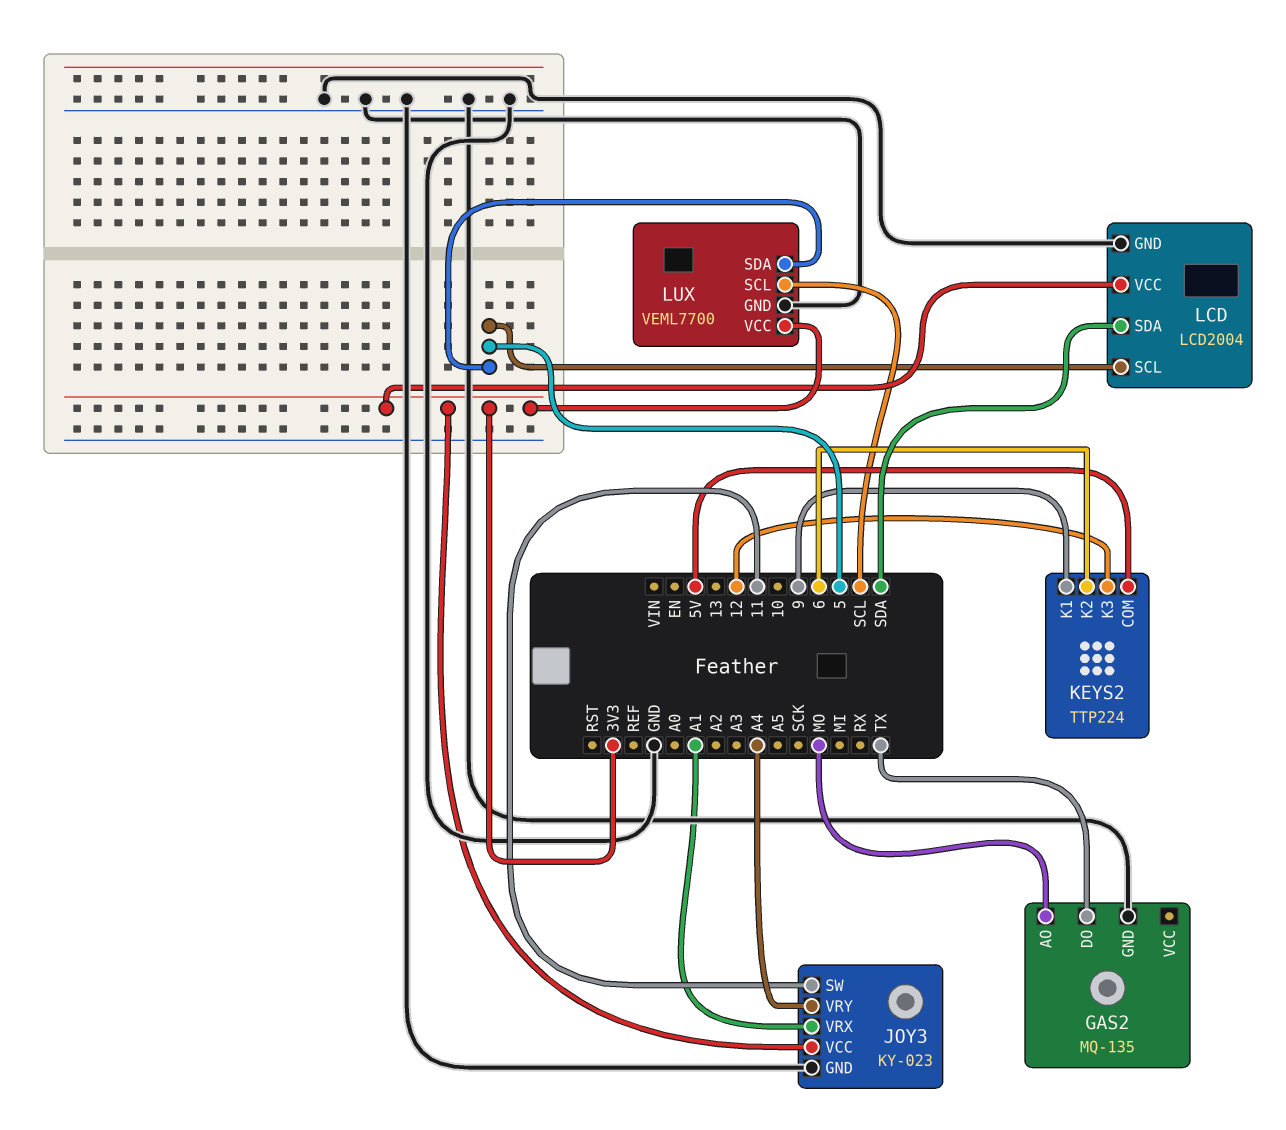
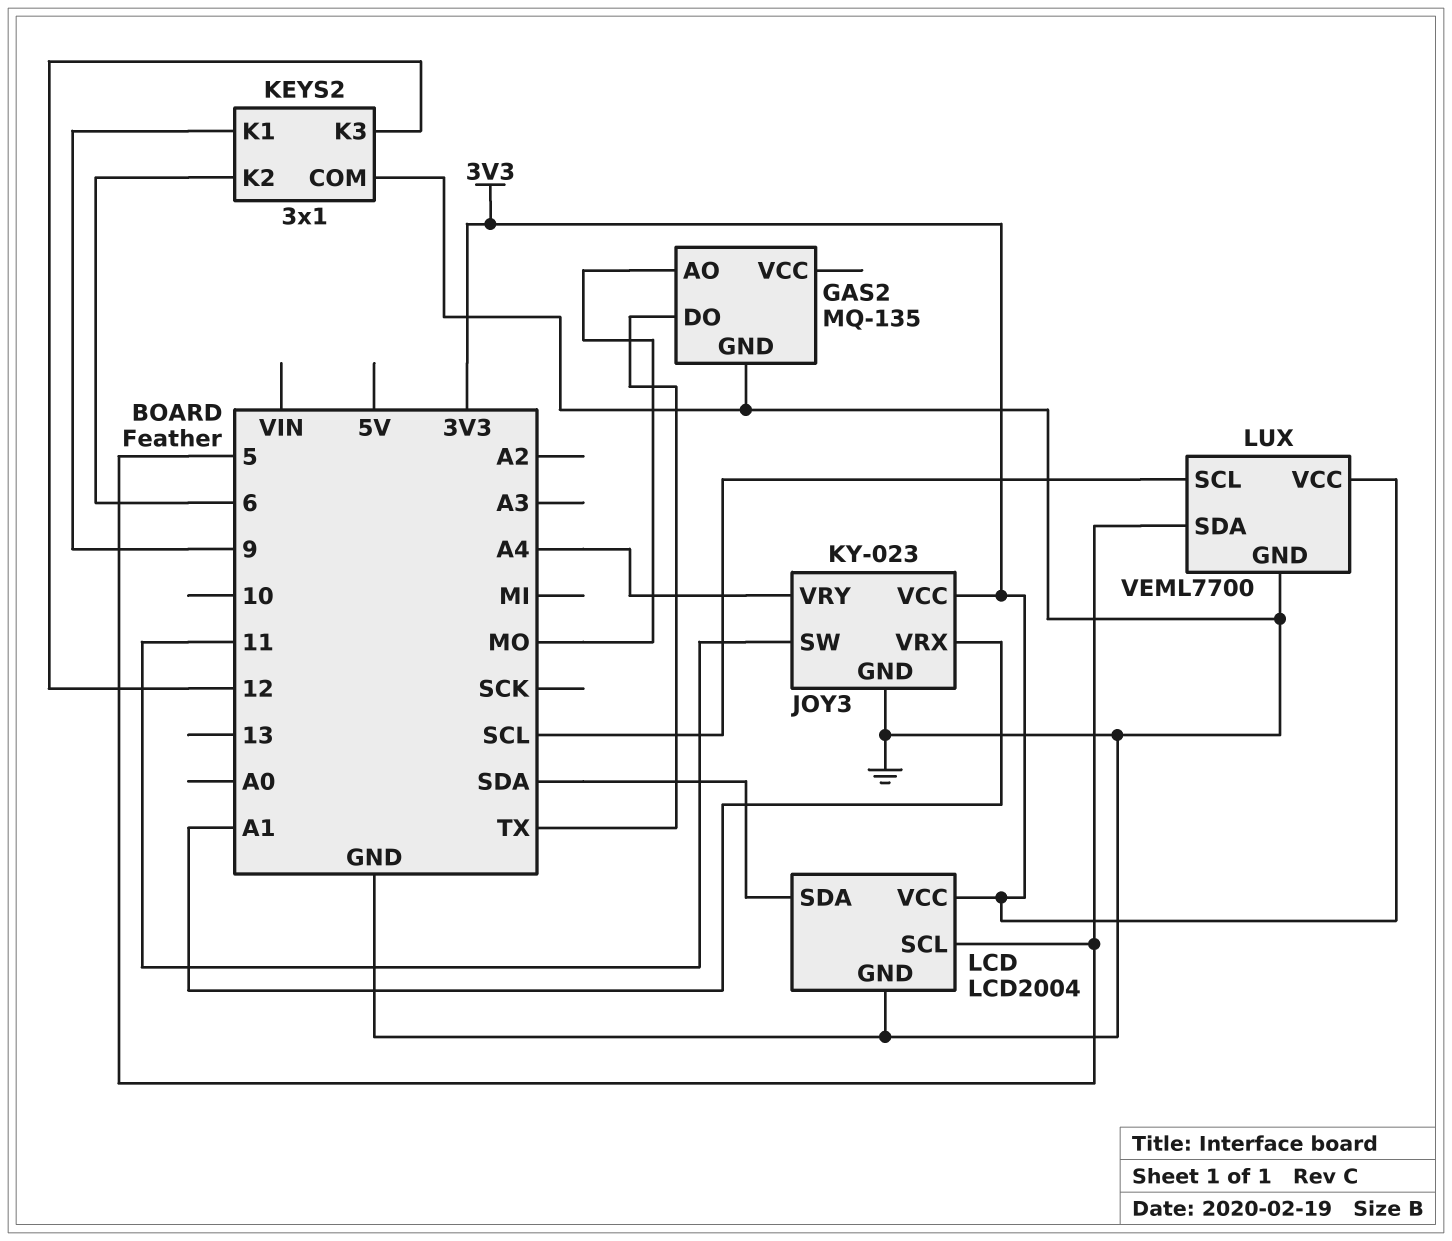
KEYS2: TTP224 -> 3x1
KEYS2 pin COM: 5V -> GND

